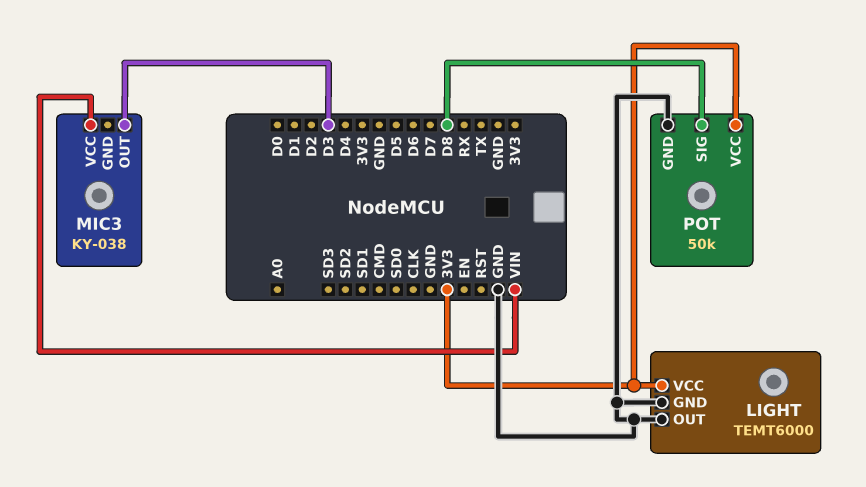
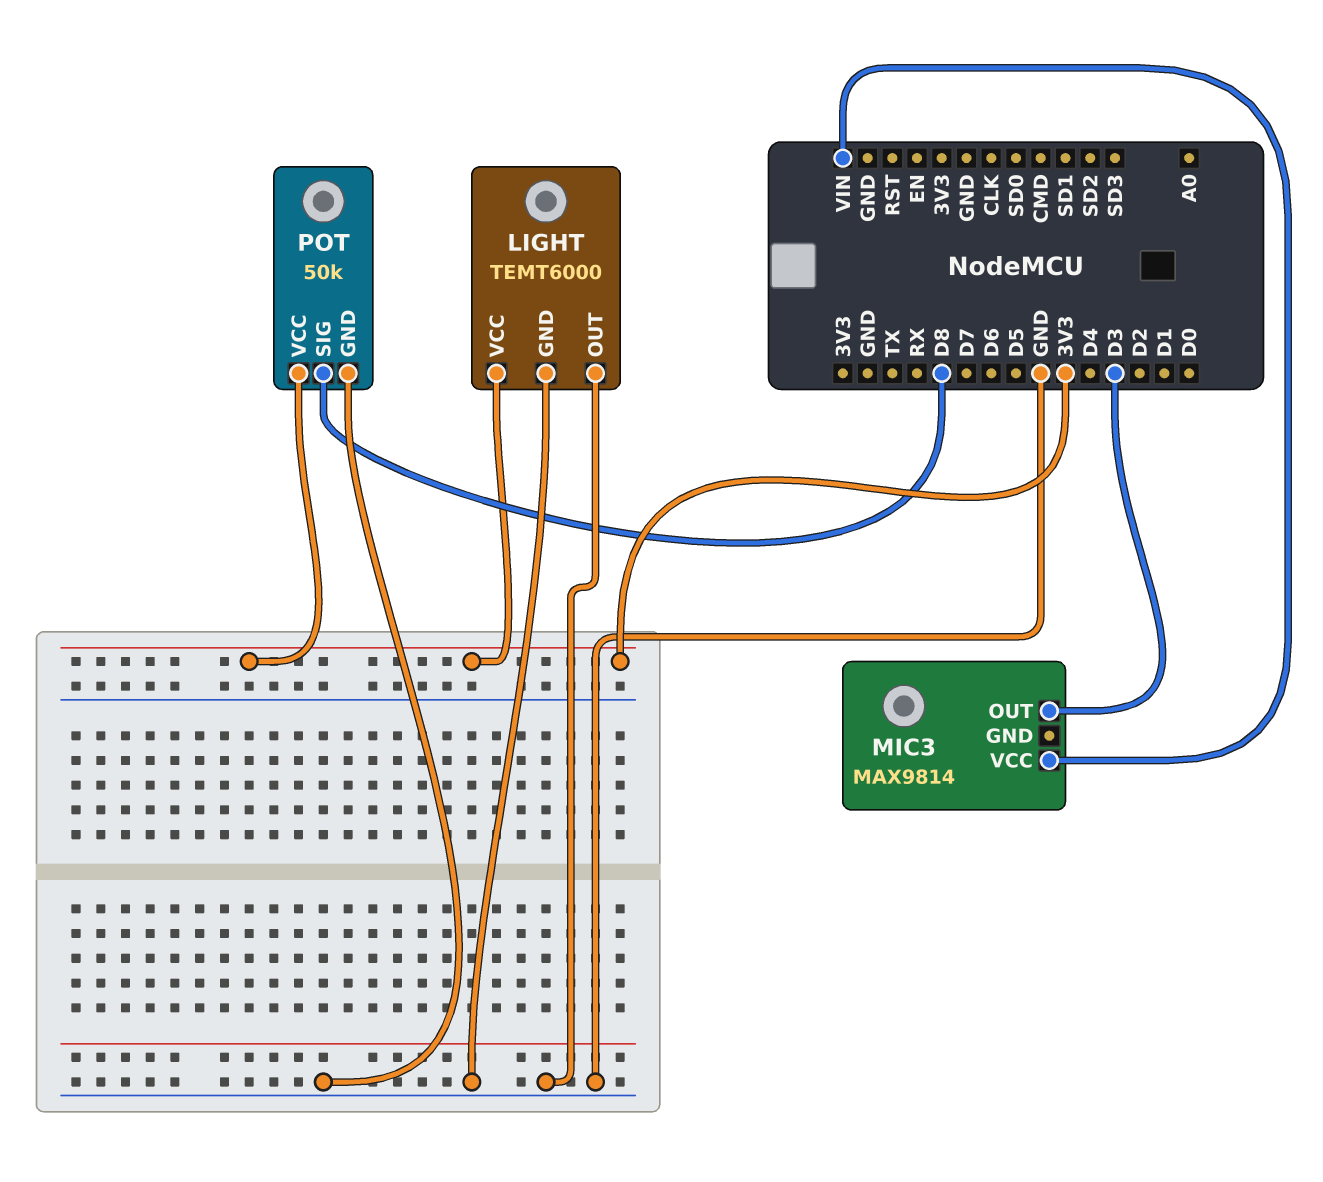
MIC3: KY-038 -> MAX9814

